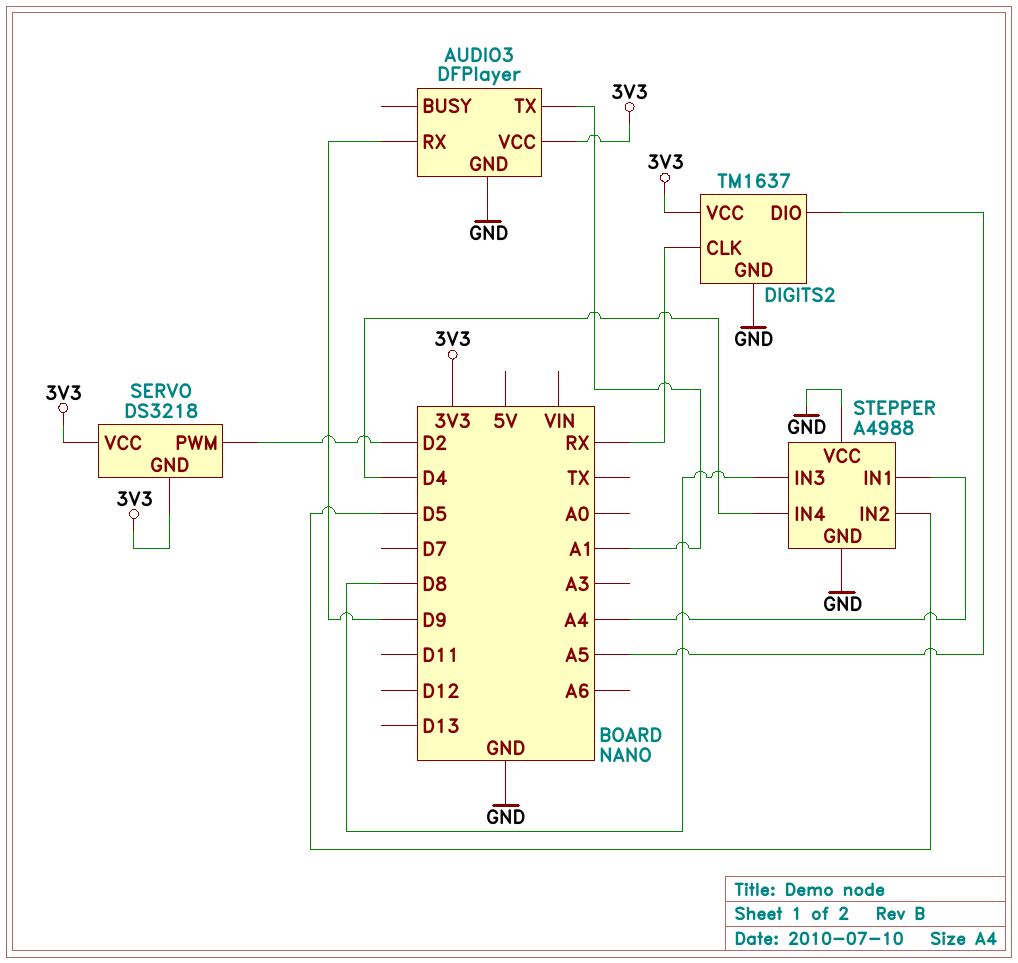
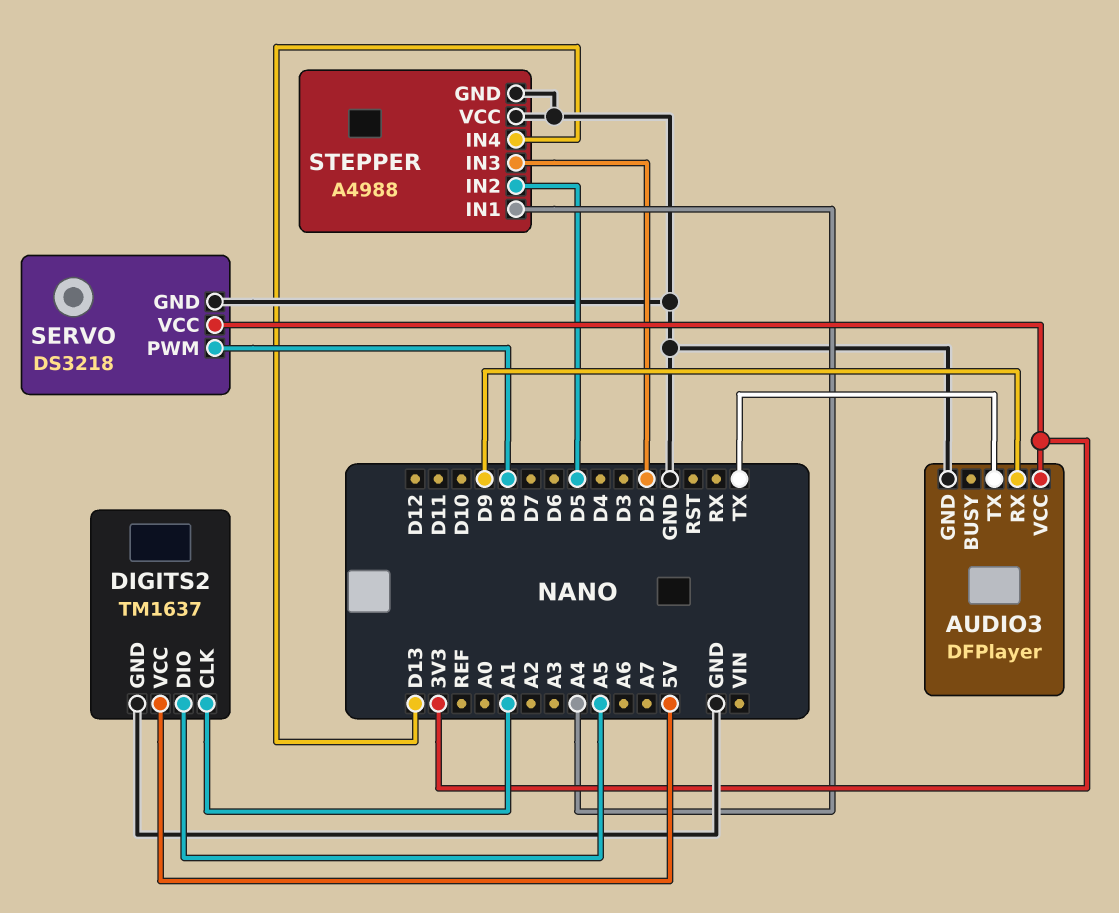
AUDIO3 pin TX: A1 -> TX
DIGITS2 pin CLK: RX -> A1
DIGITS2 pin VCC: 3V3 -> 5V
SERVO pin GND: 3V3 -> GND
SERVO pin PWM: D2 -> D8
STEPPER pin IN3: D8 -> D2
STEPPER pin IN4: D4 -> D13

